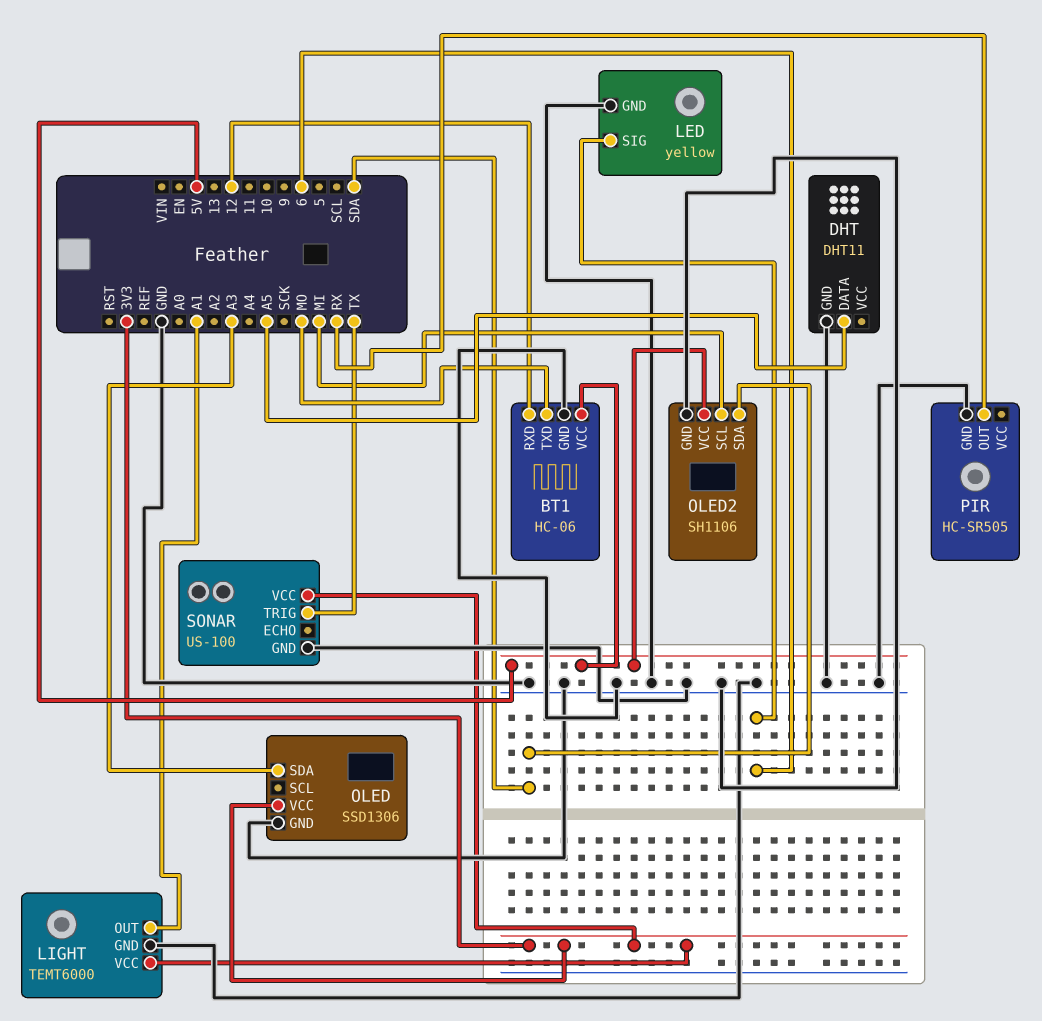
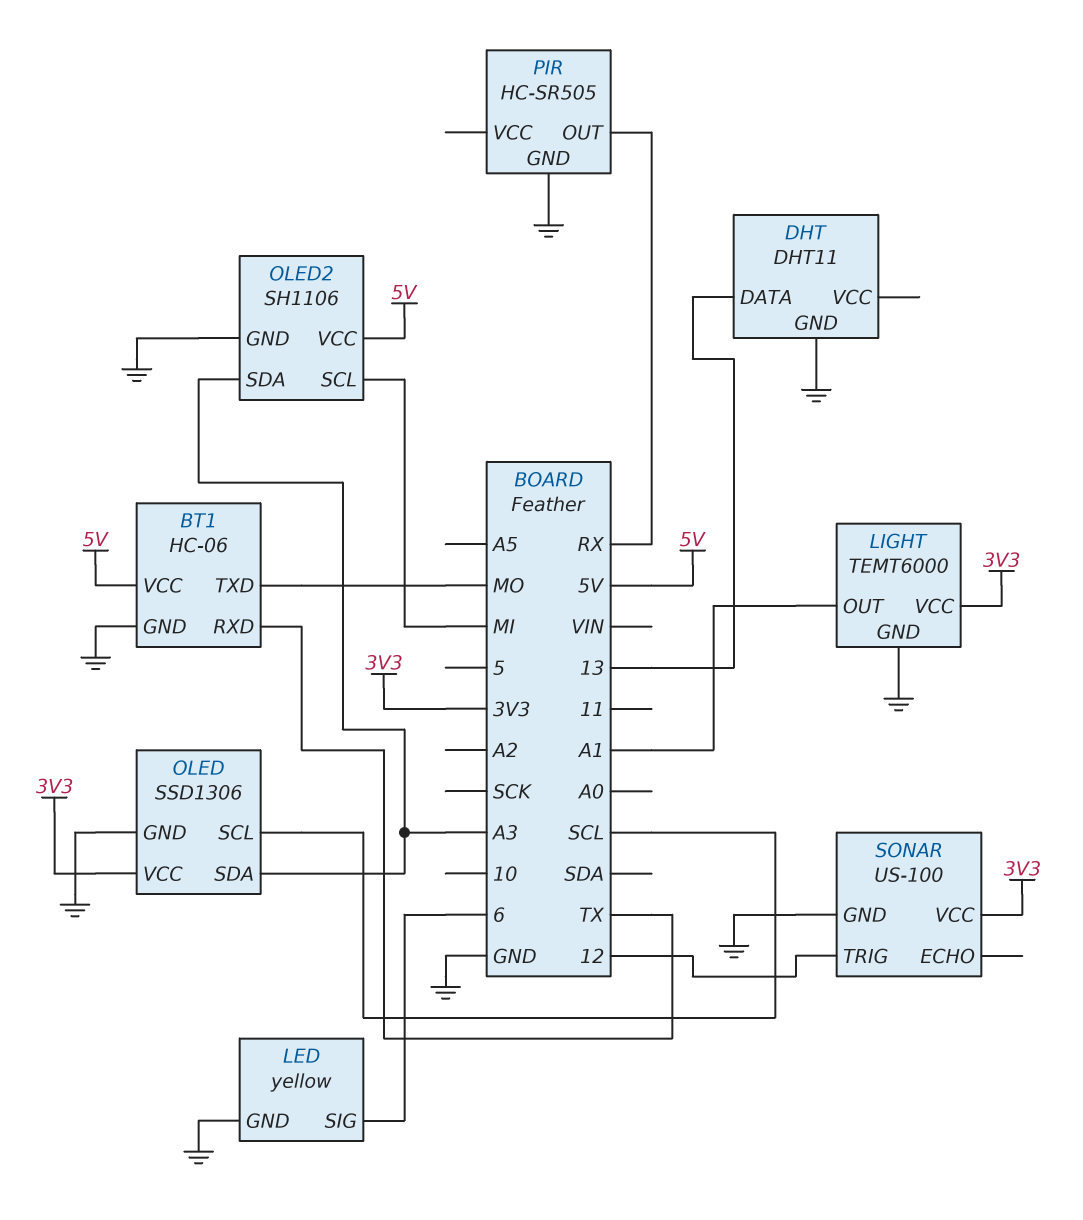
BT1 pin RXD: 12 -> TX
DHT pin DATA: A5 -> 13
OLED pin SCL: none -> SCL
OLED2 pin SDA: SDA -> A3
SONAR pin TRIG: TX -> 12

